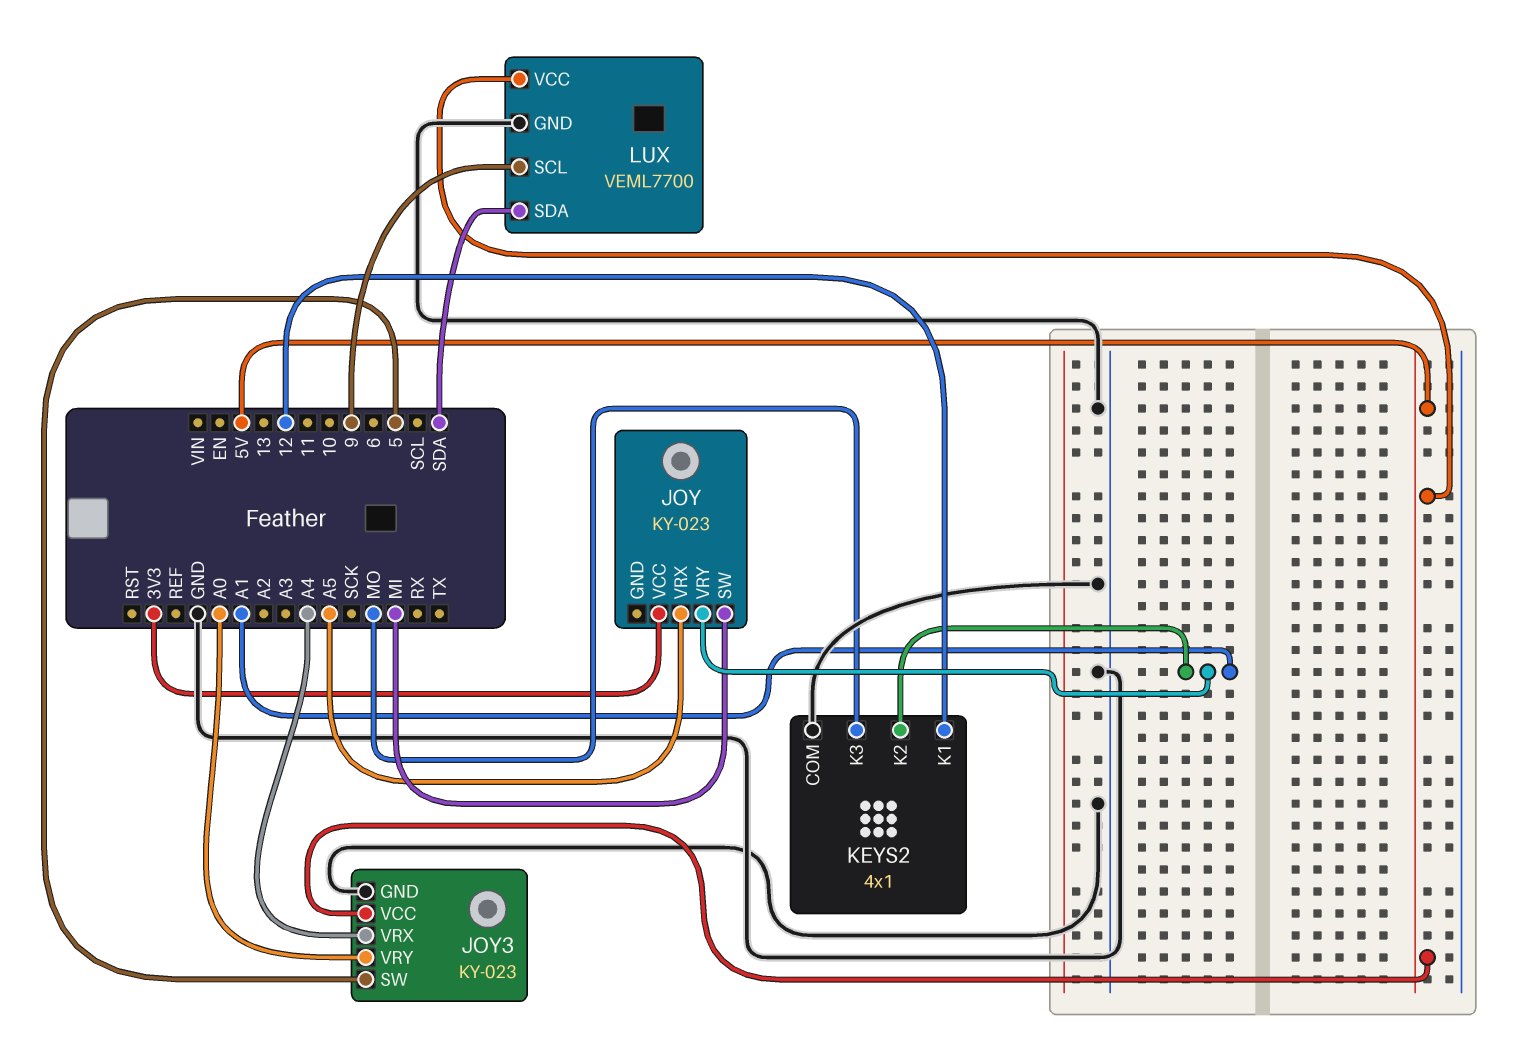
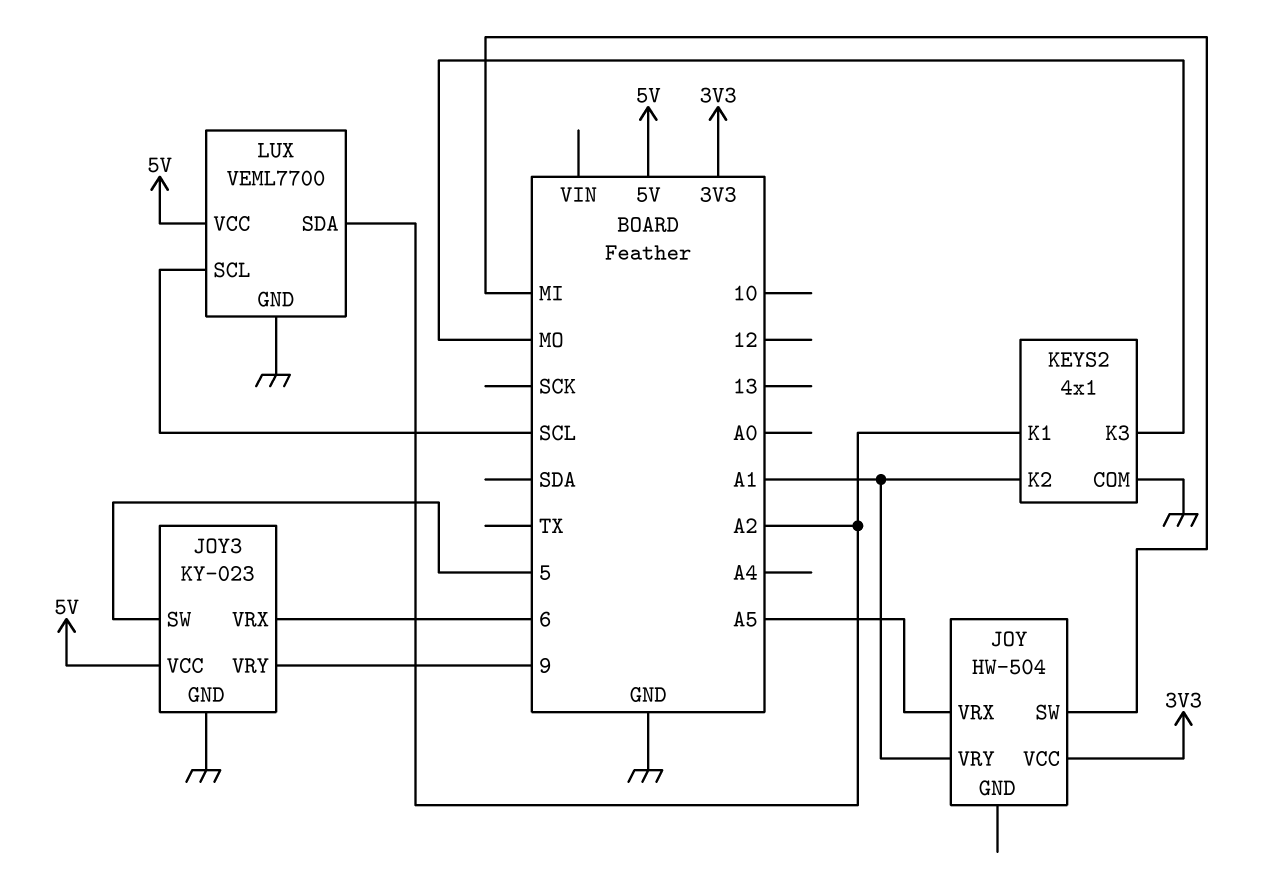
JOY: KY-023 -> HW-504
JOY3 pin VRX: A4 -> 6
JOY3 pin VRY: A0 -> 9
KEYS2 pin K1: 12 -> A2
LUX pin SCL: 9 -> SCL
LUX pin SDA: SDA -> A2

